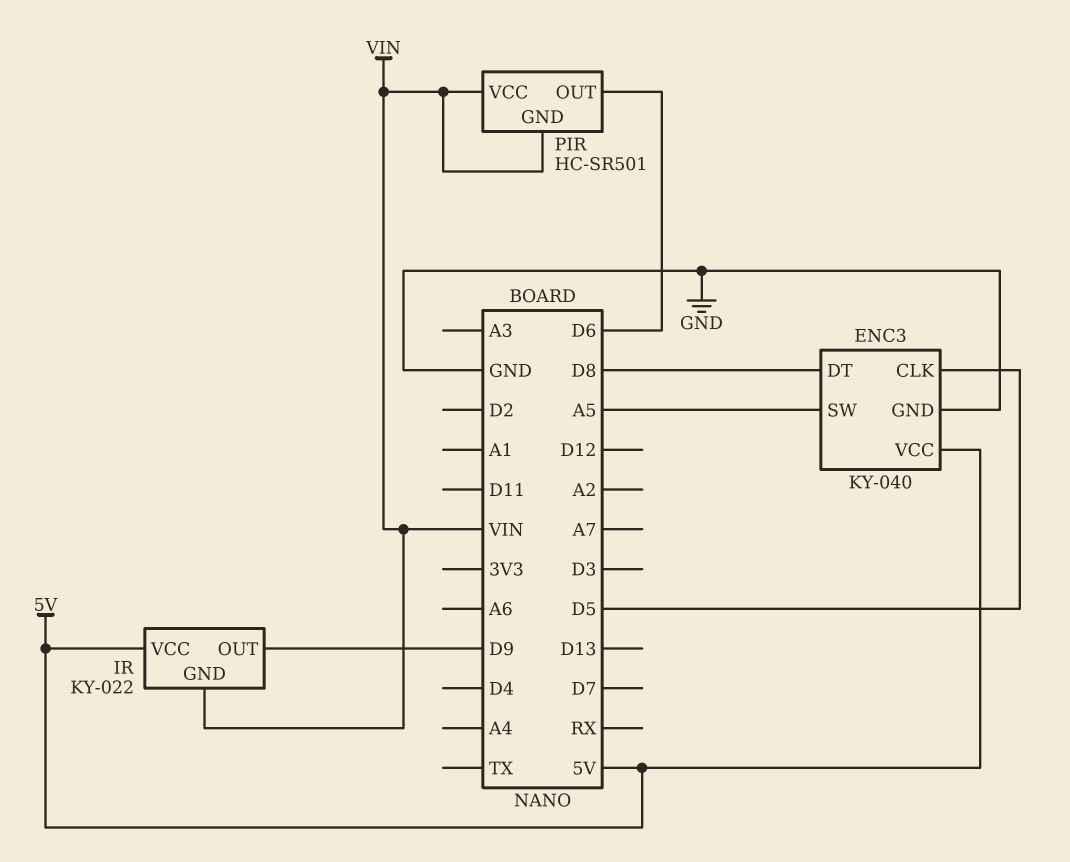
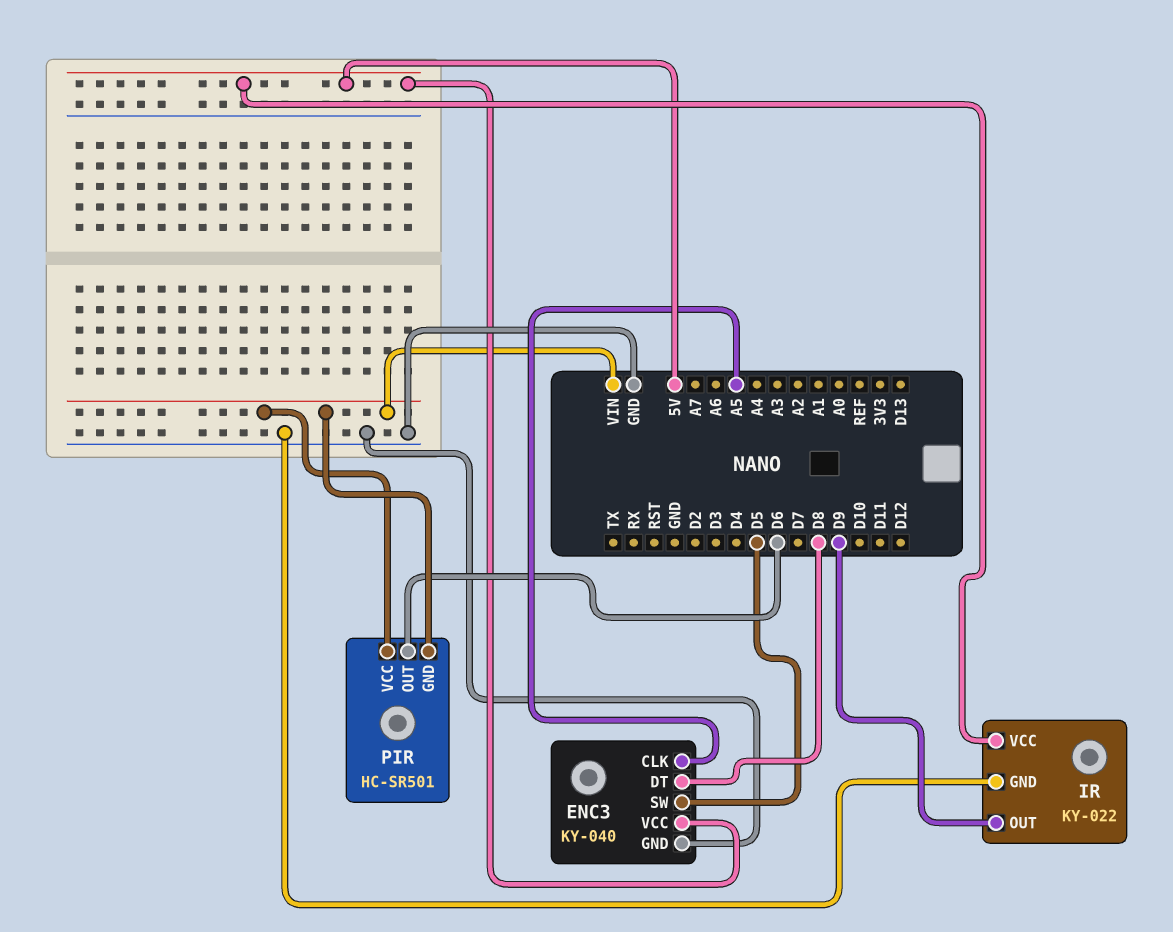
ENC3 pin CLK: D5 -> A5
ENC3 pin SW: A5 -> D5
IR pin GND: VIN -> GND

